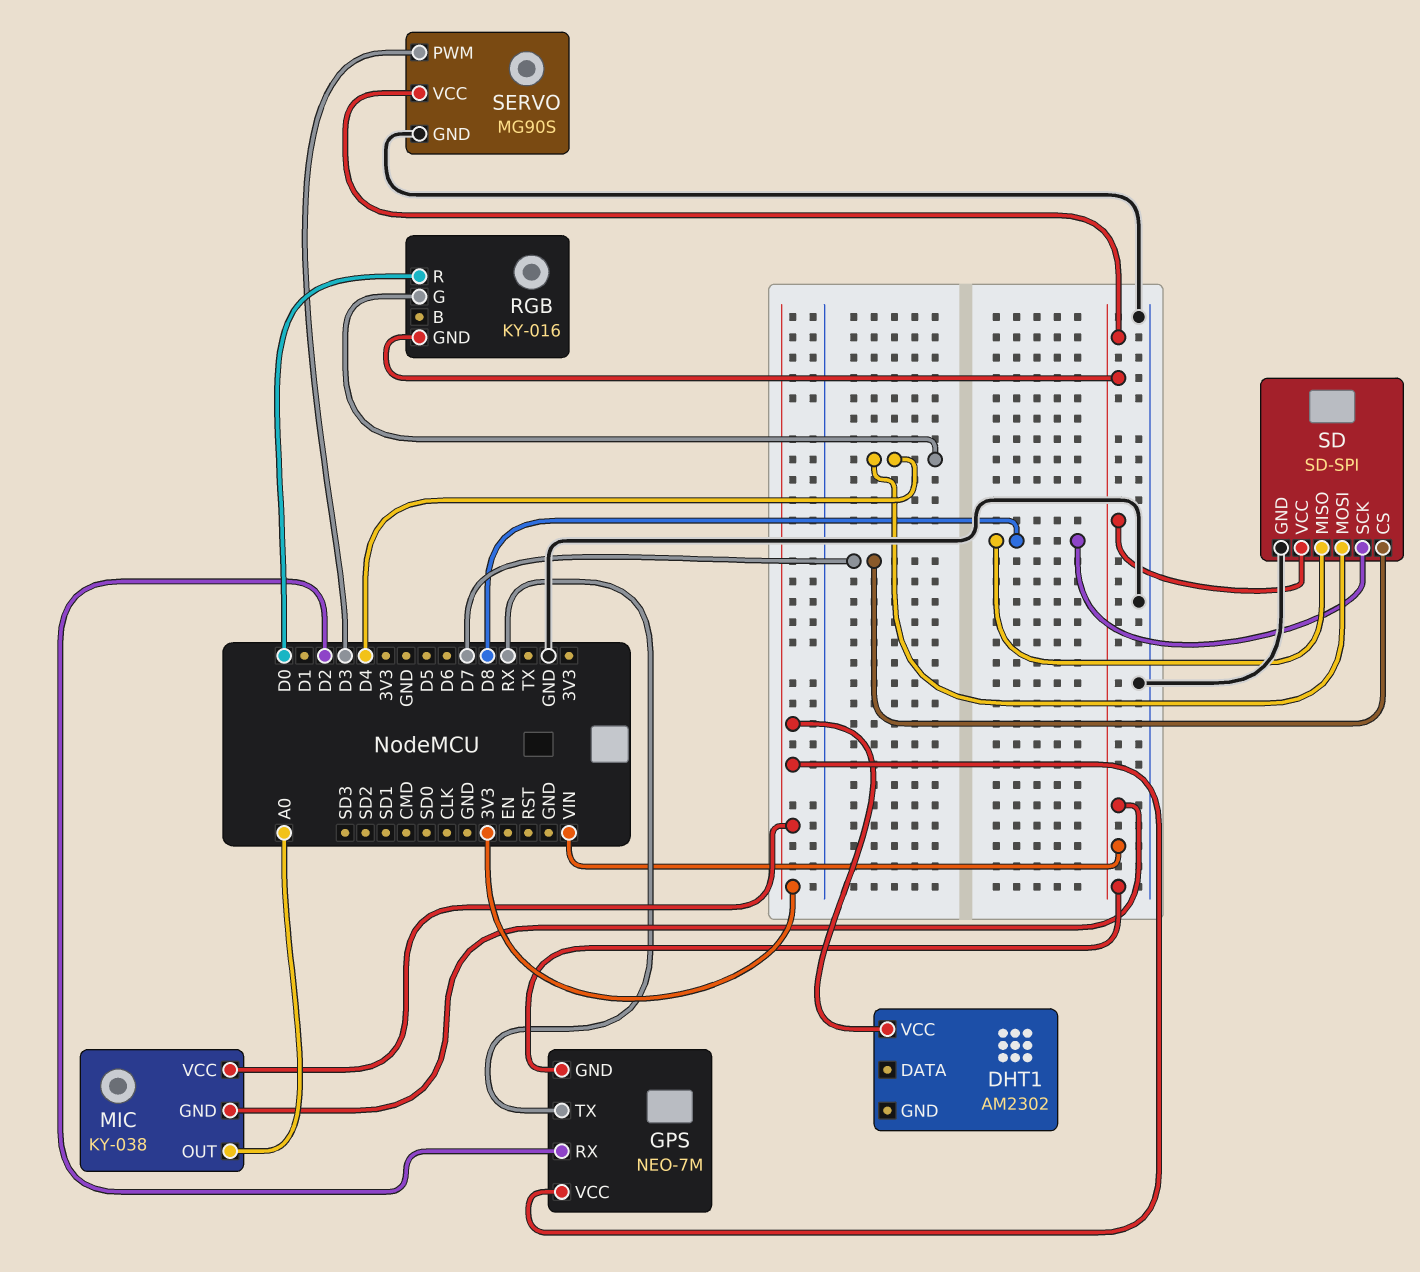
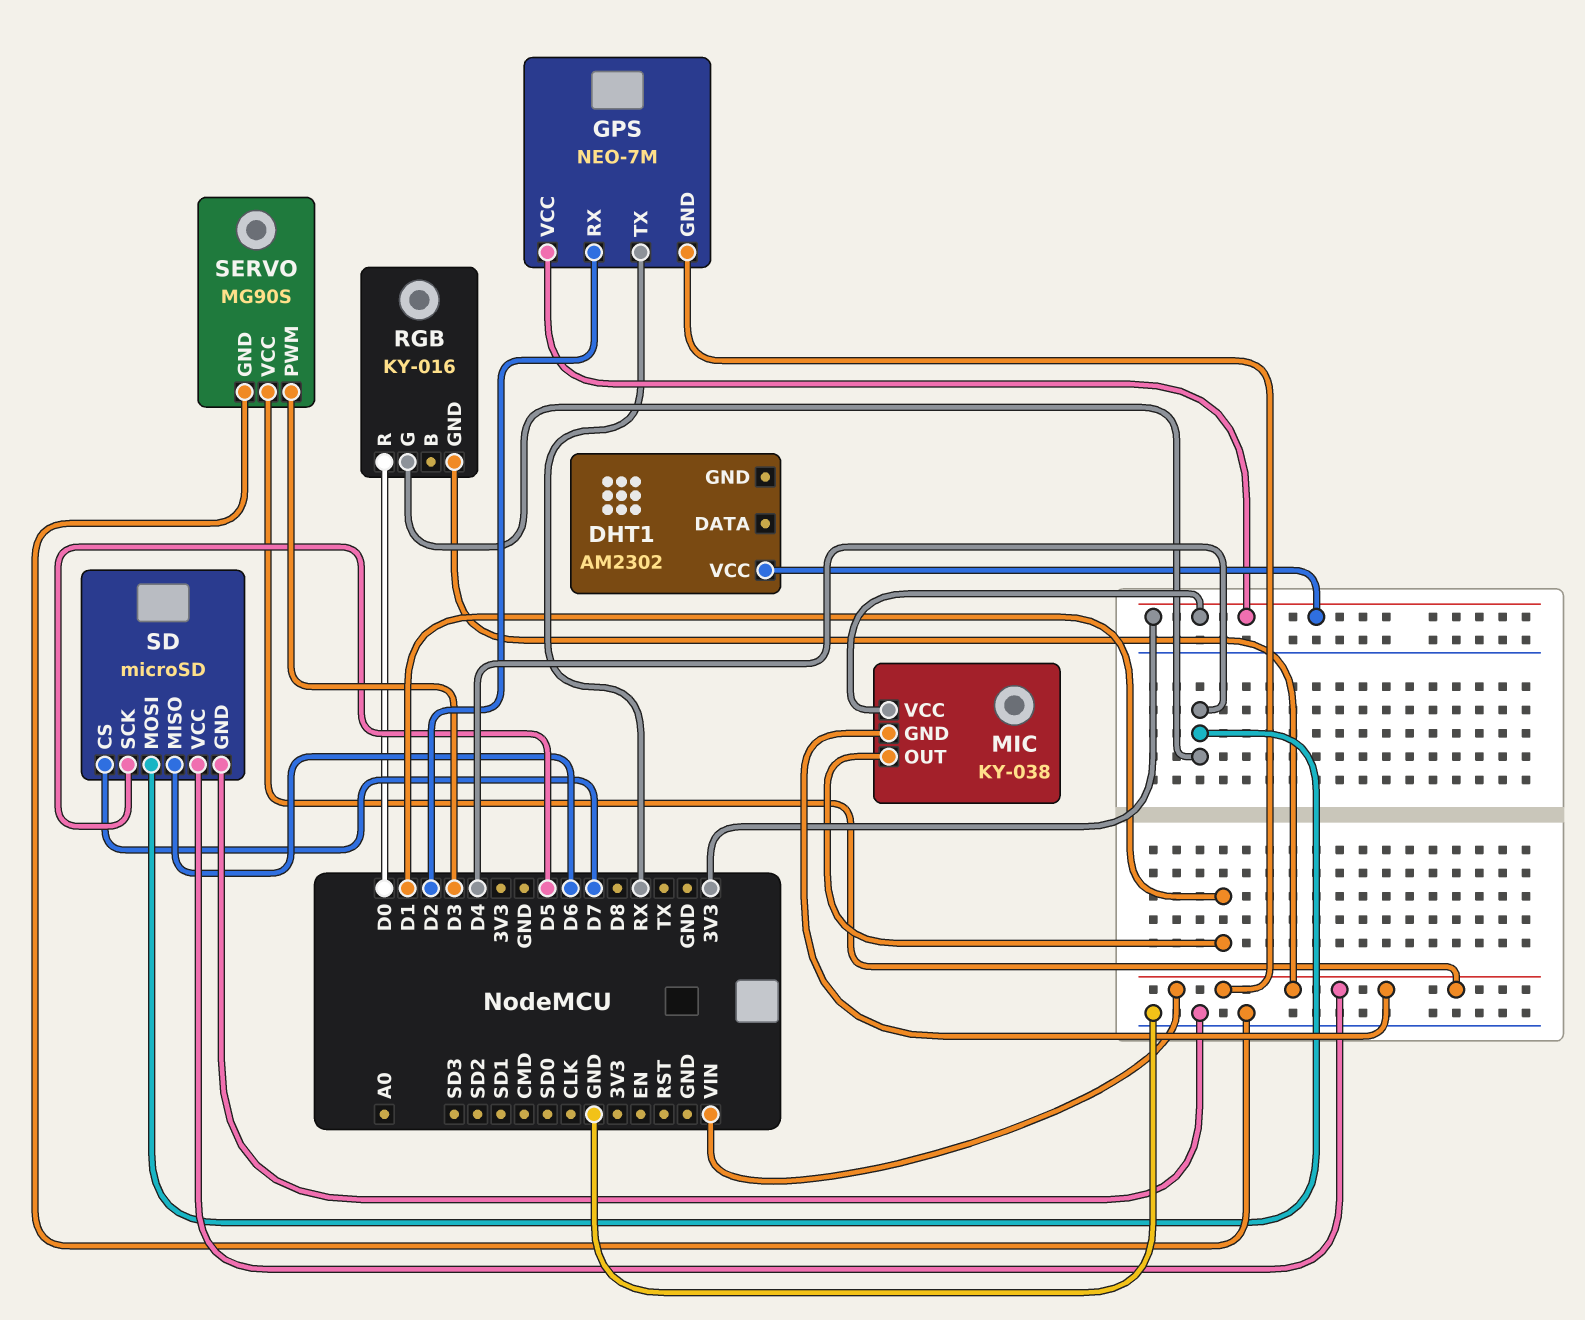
MIC pin OUT: A0 -> D1
SD: SD-SPI -> microSD
SD pin MISO: D8 -> D6
SD pin SCK: D8 -> D5

